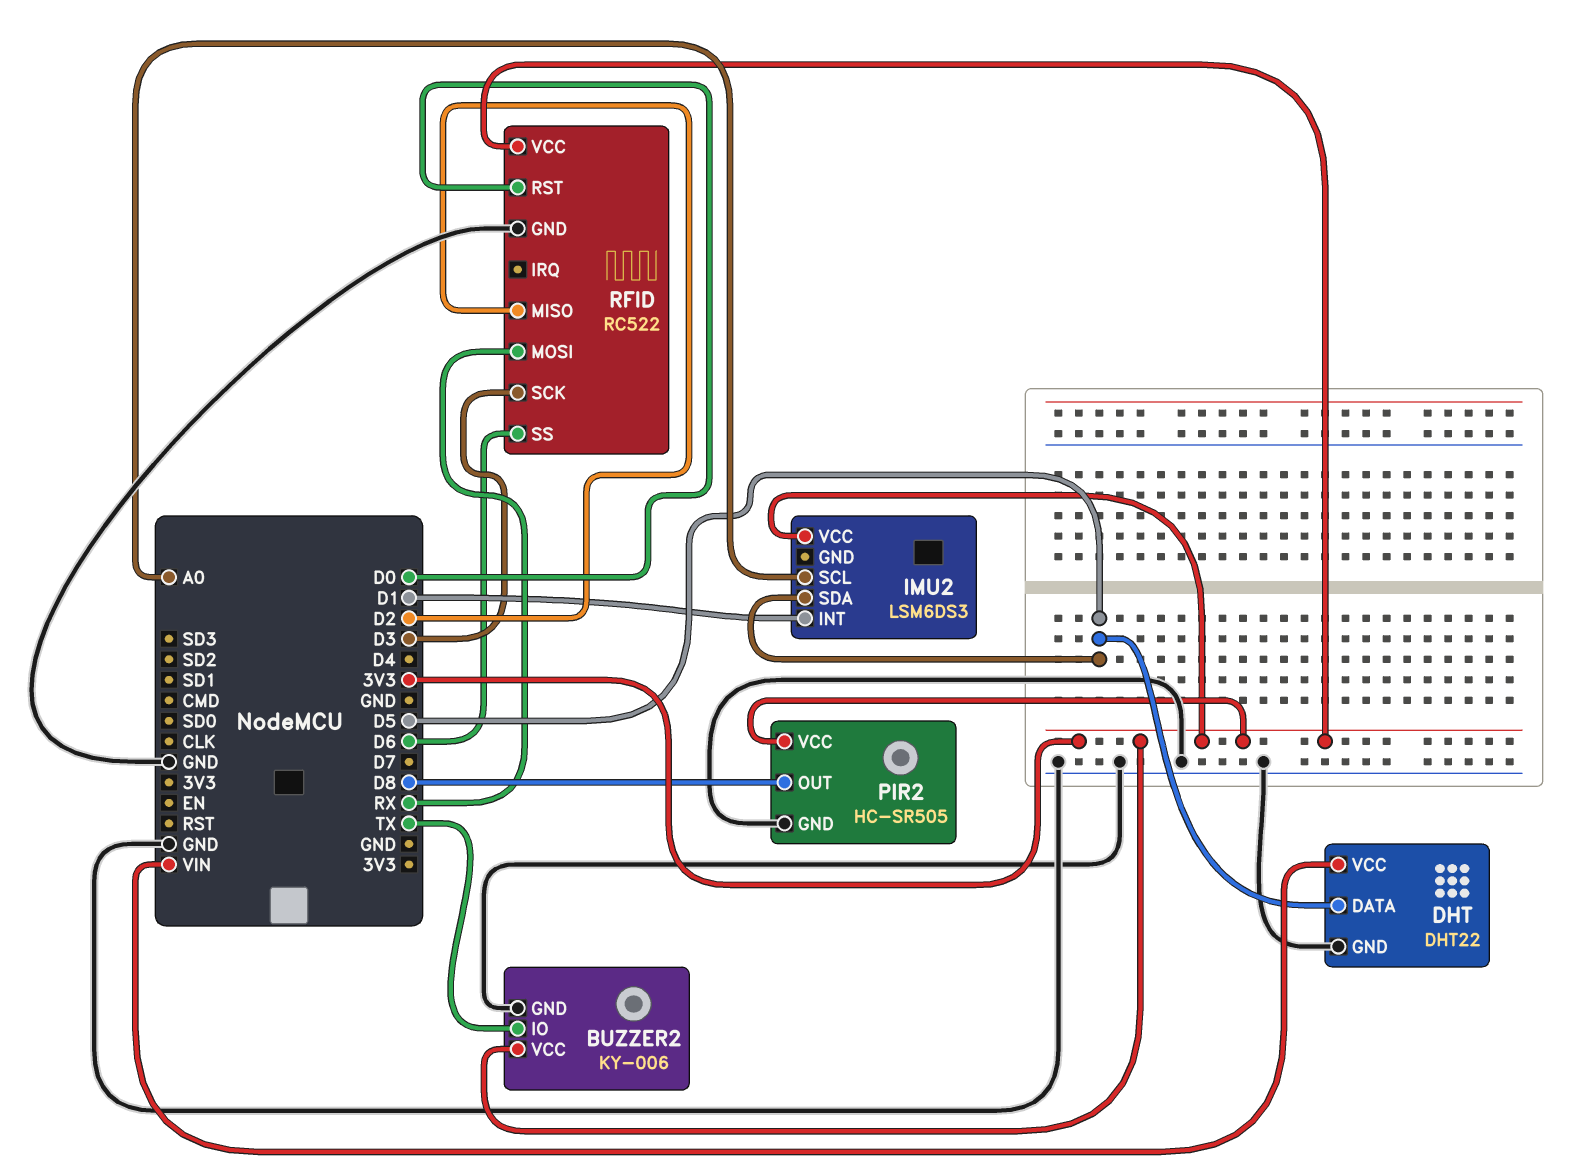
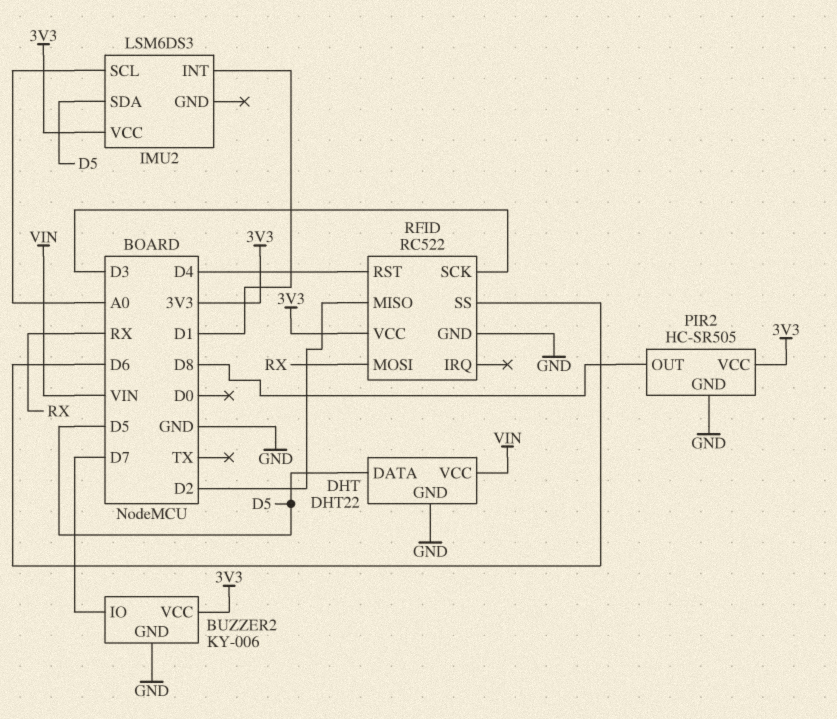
BUZZER2 pin IO: TX -> D7
RFID pin RST: D0 -> D4

